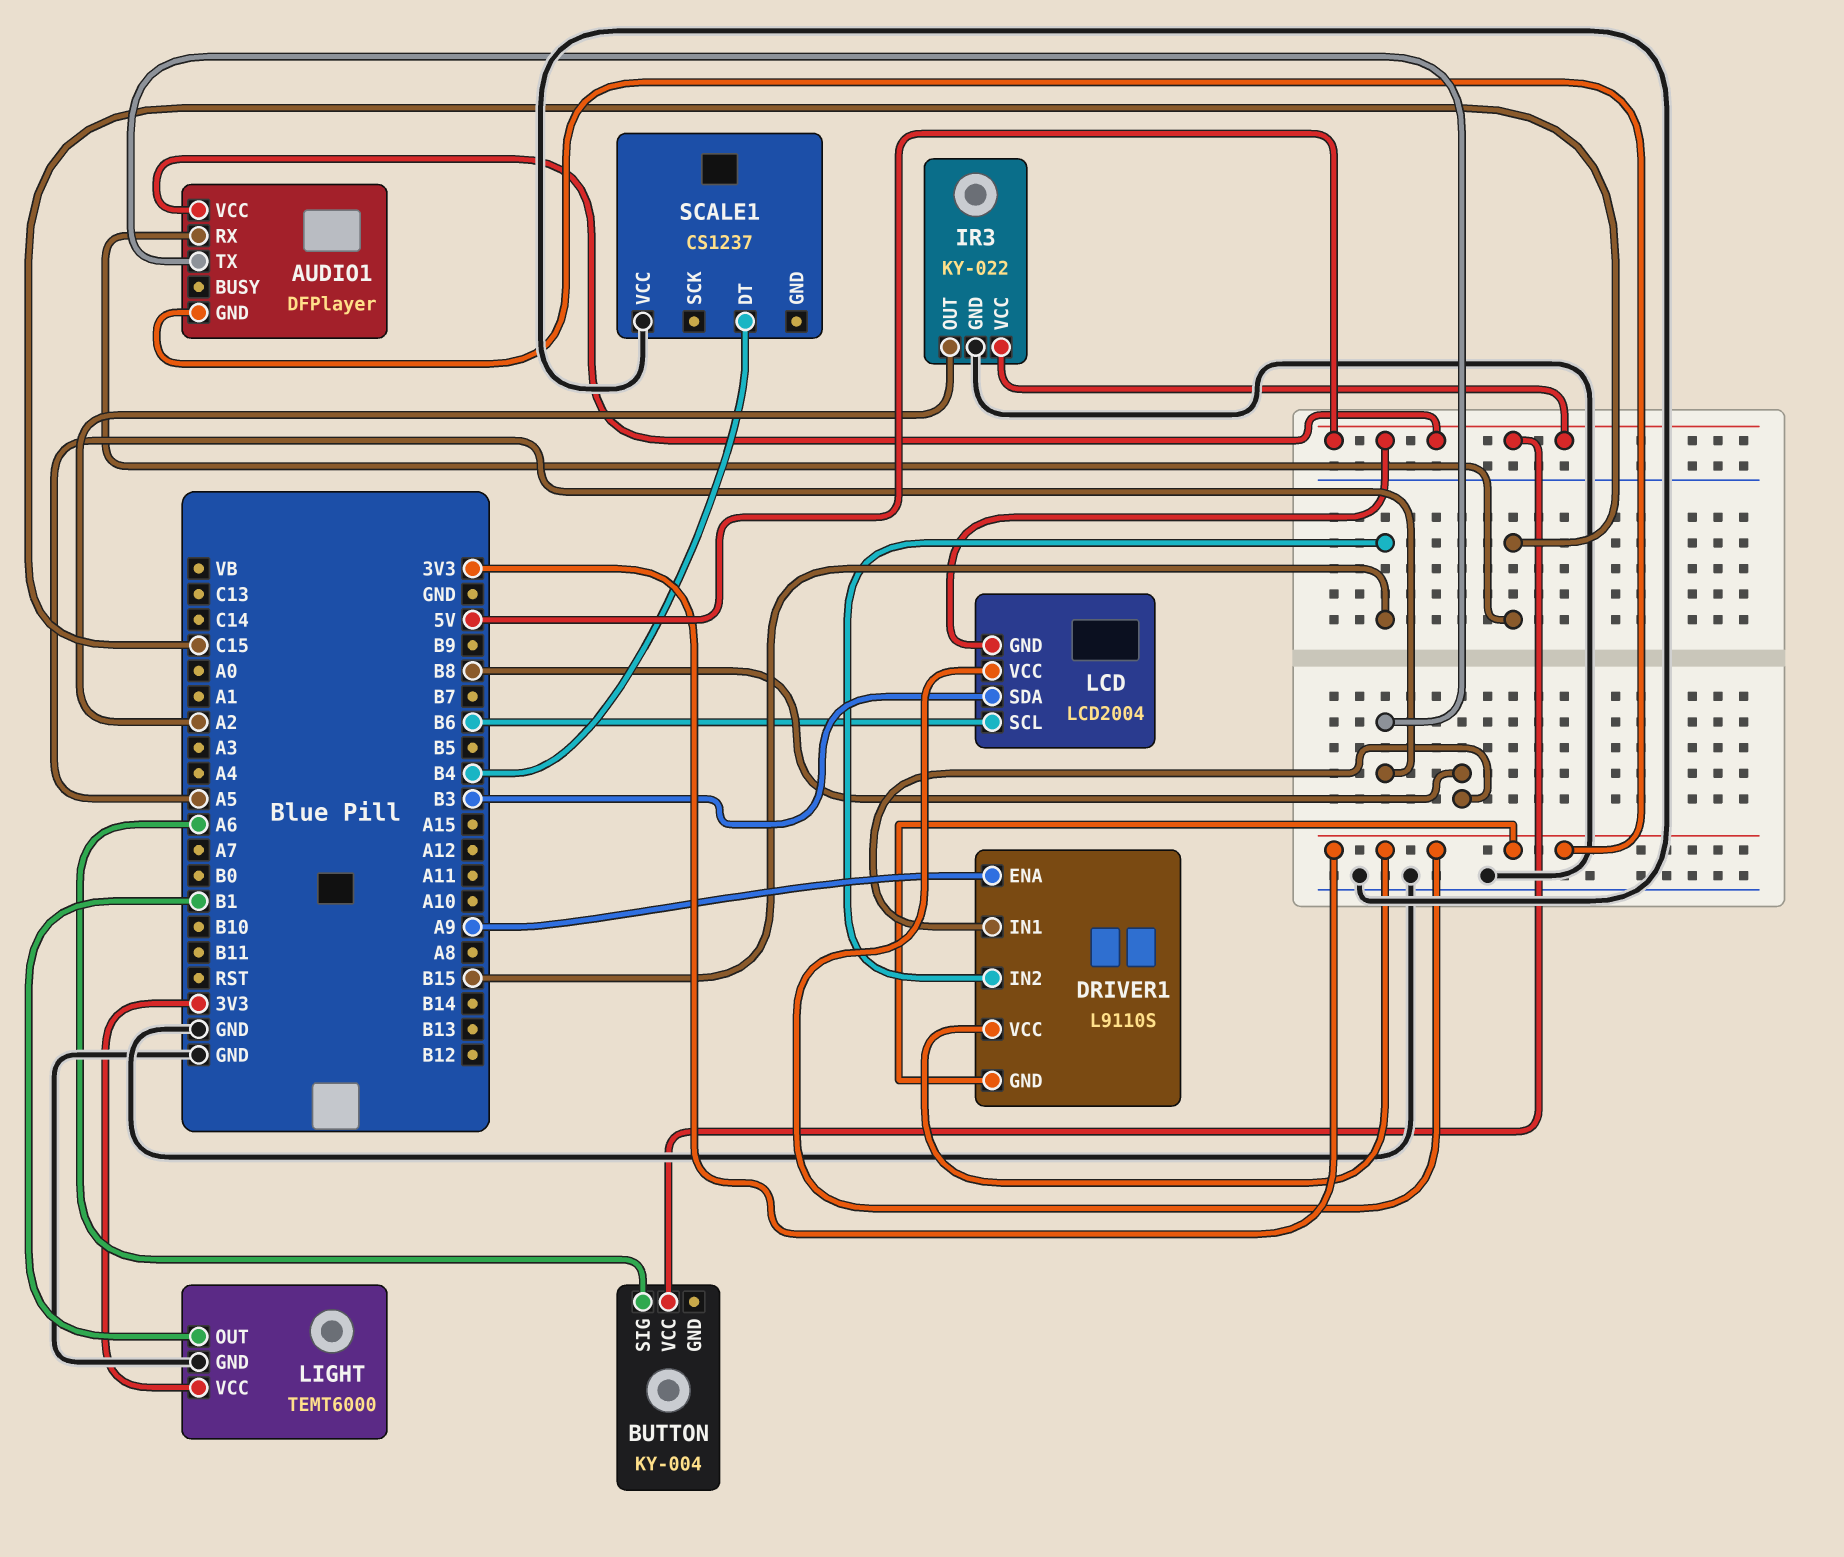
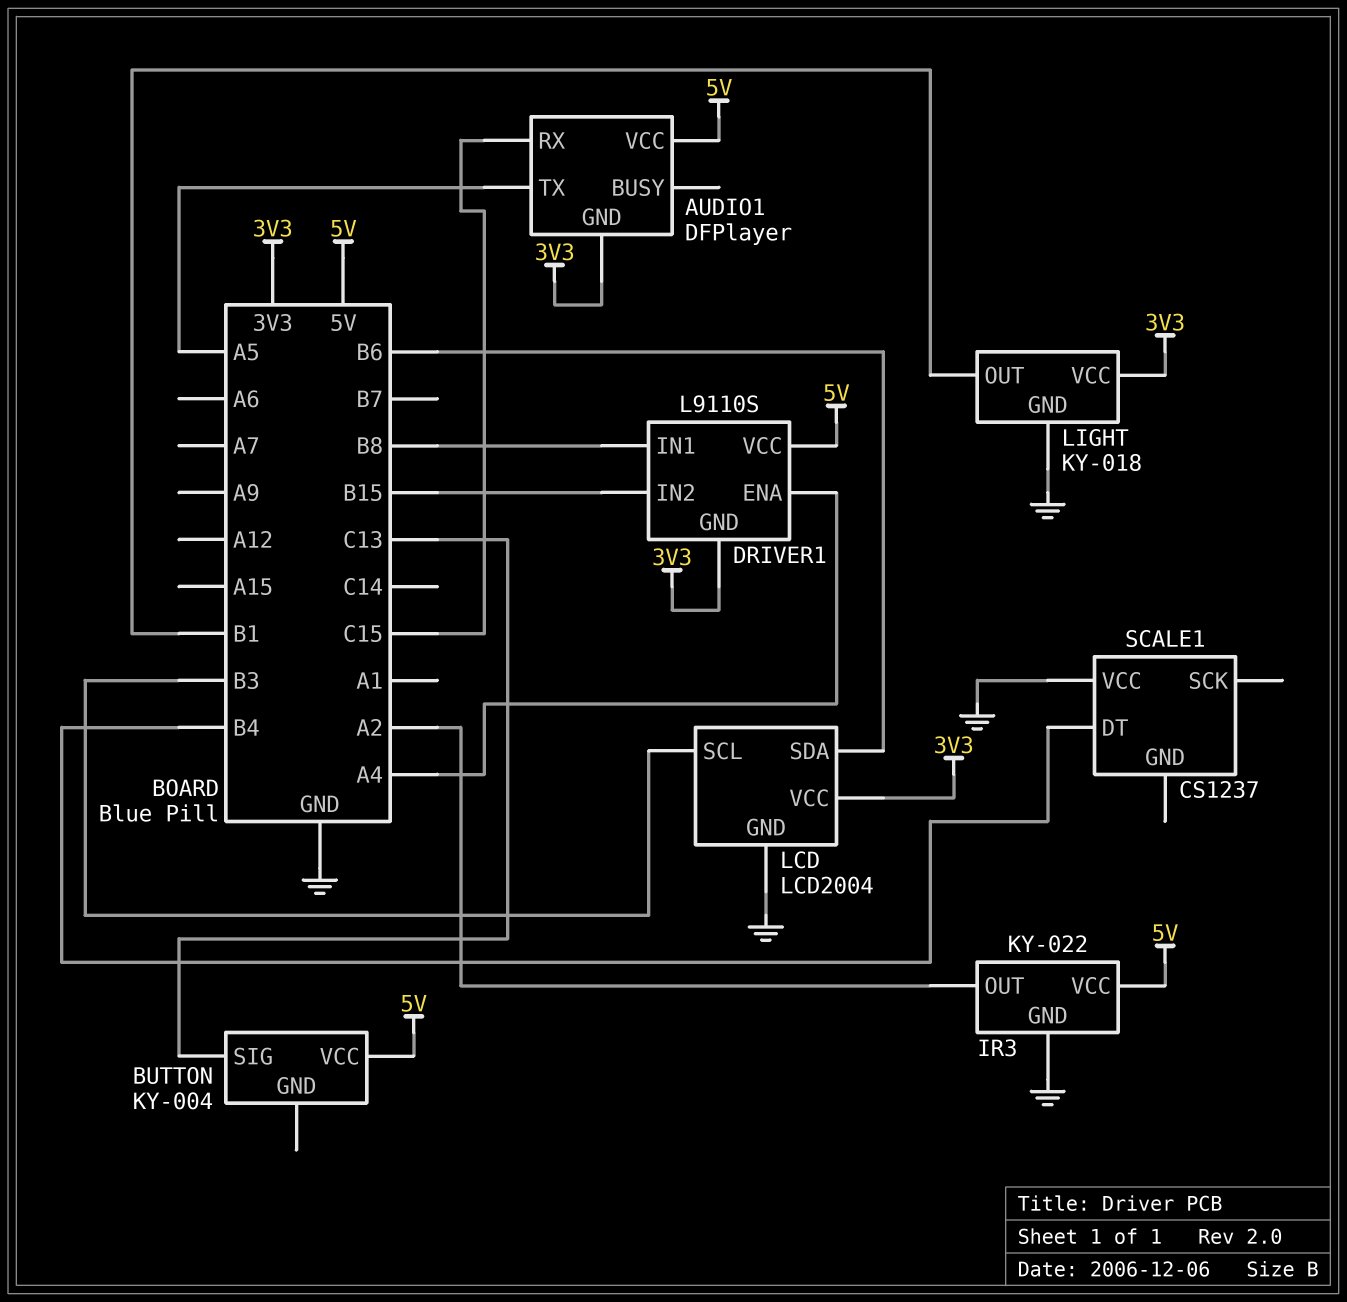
BUTTON pin SIG: A6 -> C13
DRIVER1 pin ENA: A9 -> A4
DRIVER1 pin VCC: 3V3 -> 5V
LCD pin GND: 5V -> GND
LCD pin SCL: B6 -> B3
LCD pin SDA: B3 -> B6
LIGHT: TEMT6000 -> KY-018

